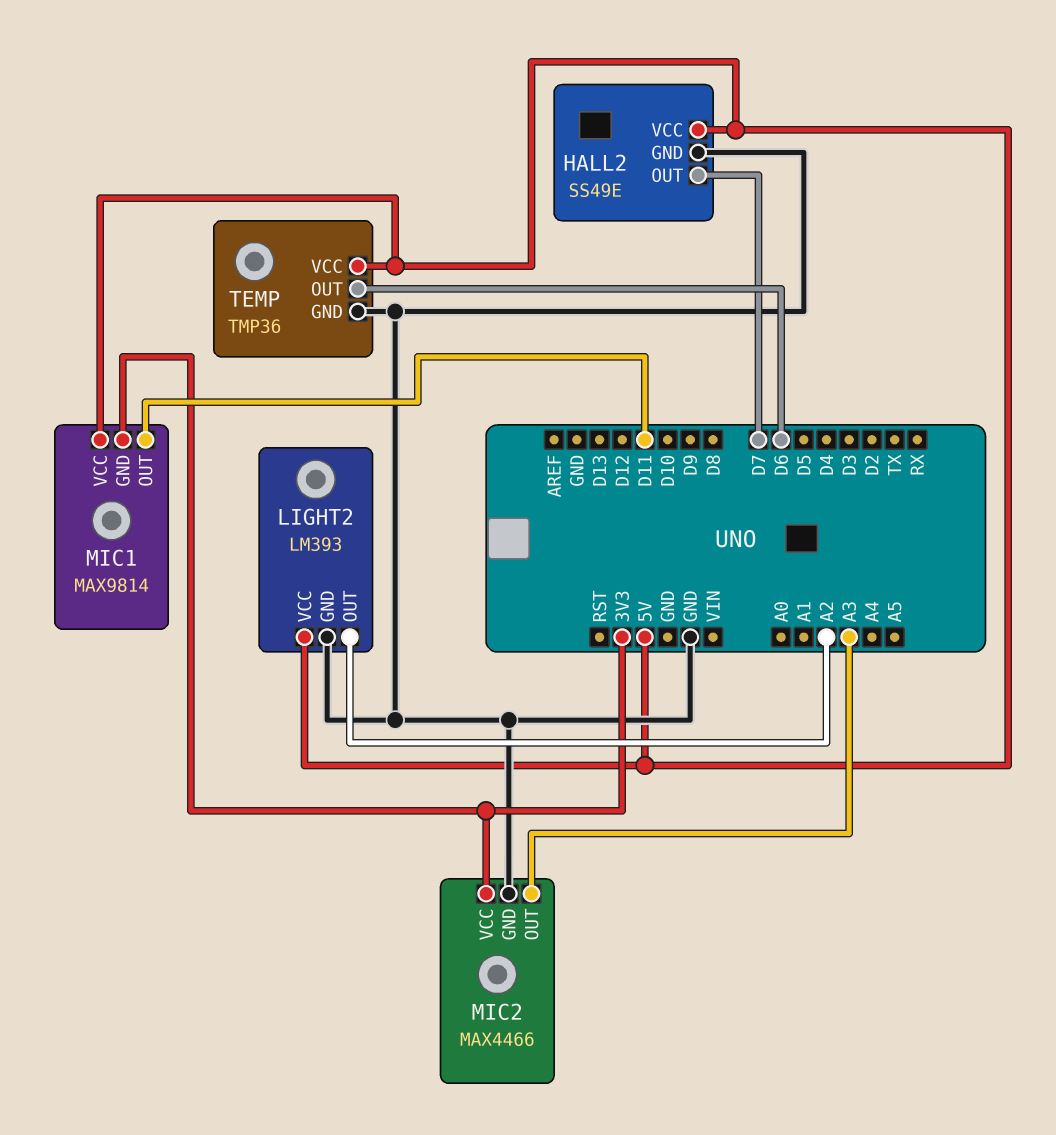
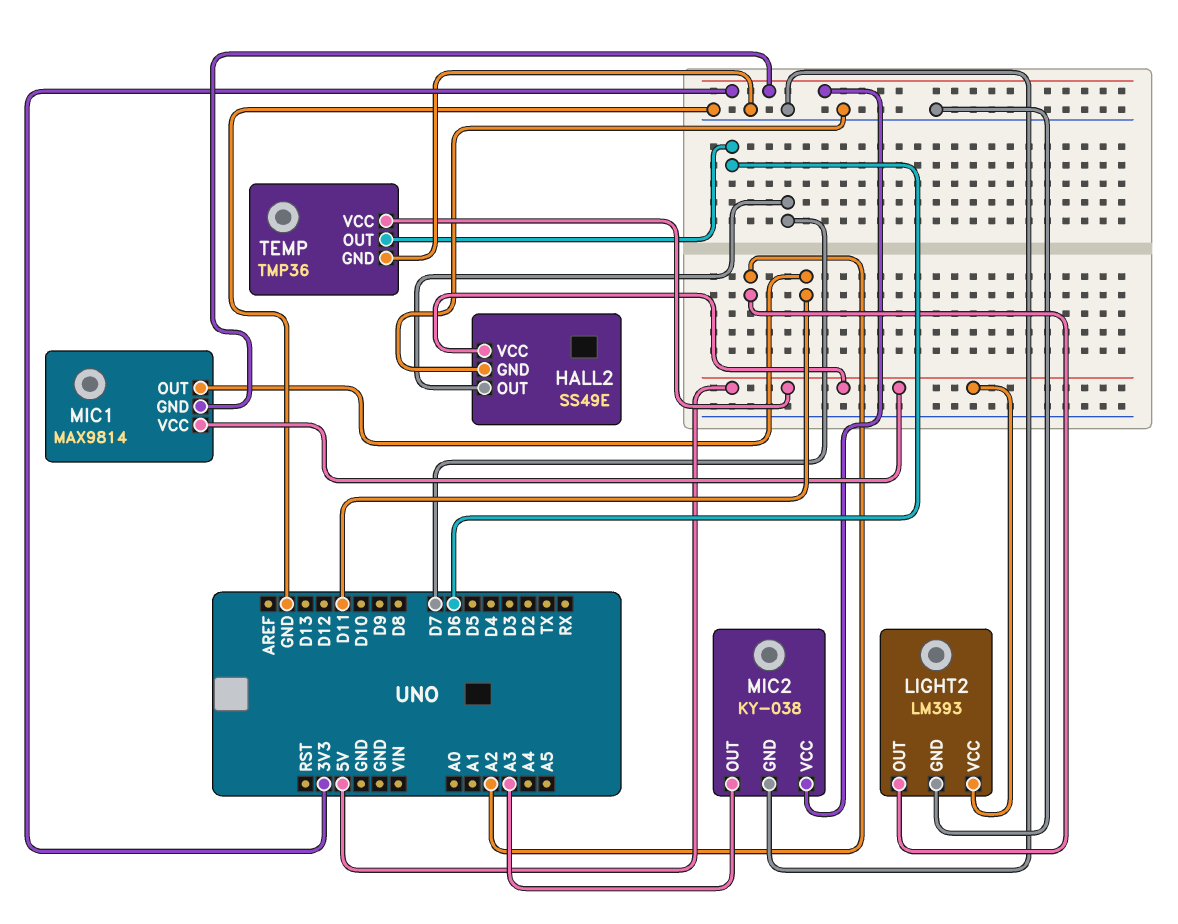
MIC2: MAX4466 -> KY-038

